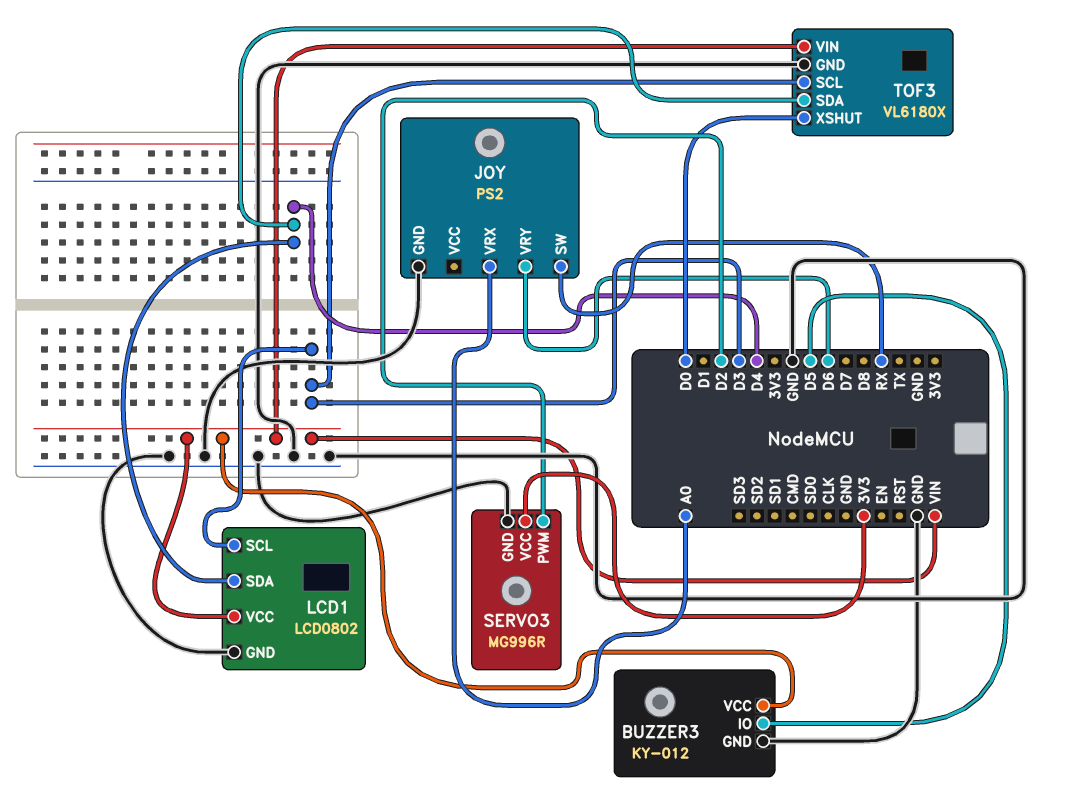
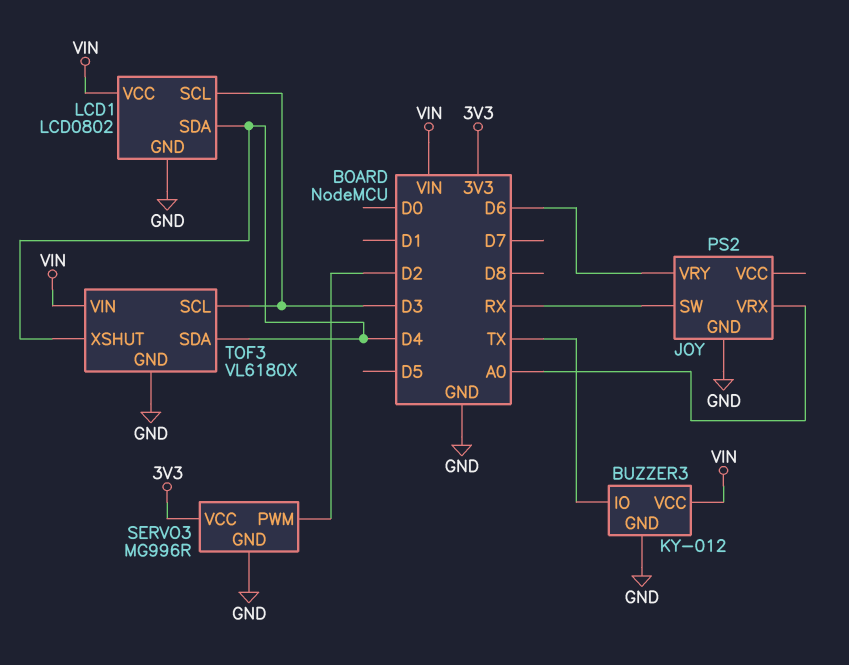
BUZZER3 pin IO: D5 -> TX
TOF3 pin XSHUT: D0 -> D4

